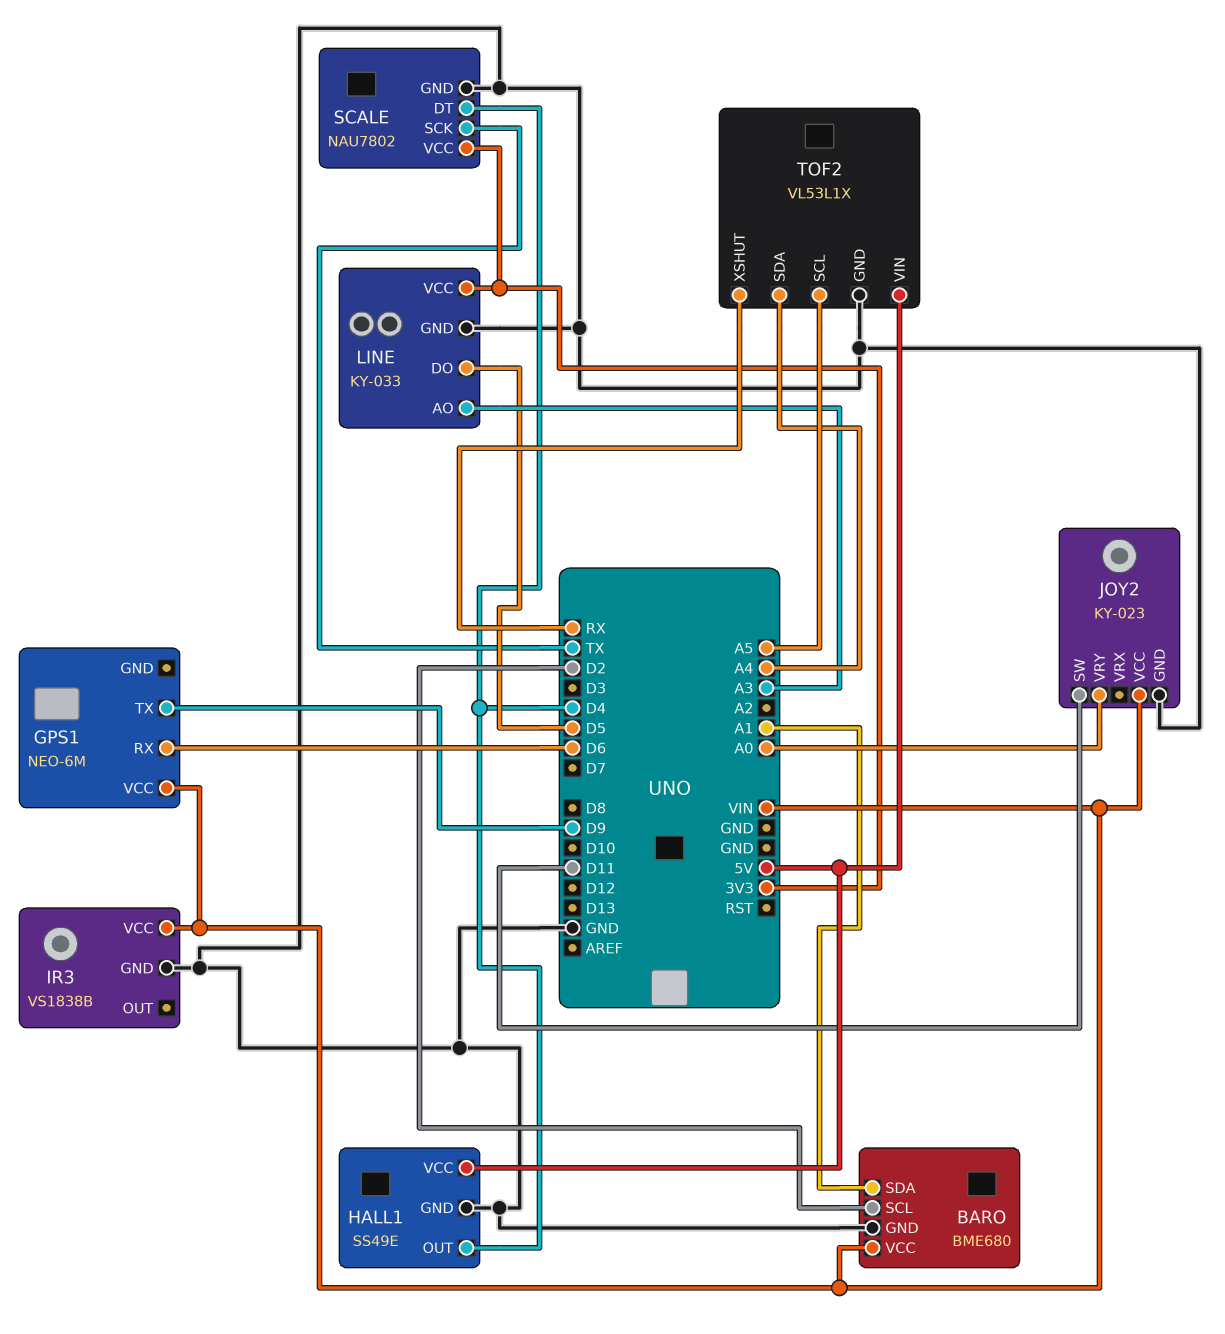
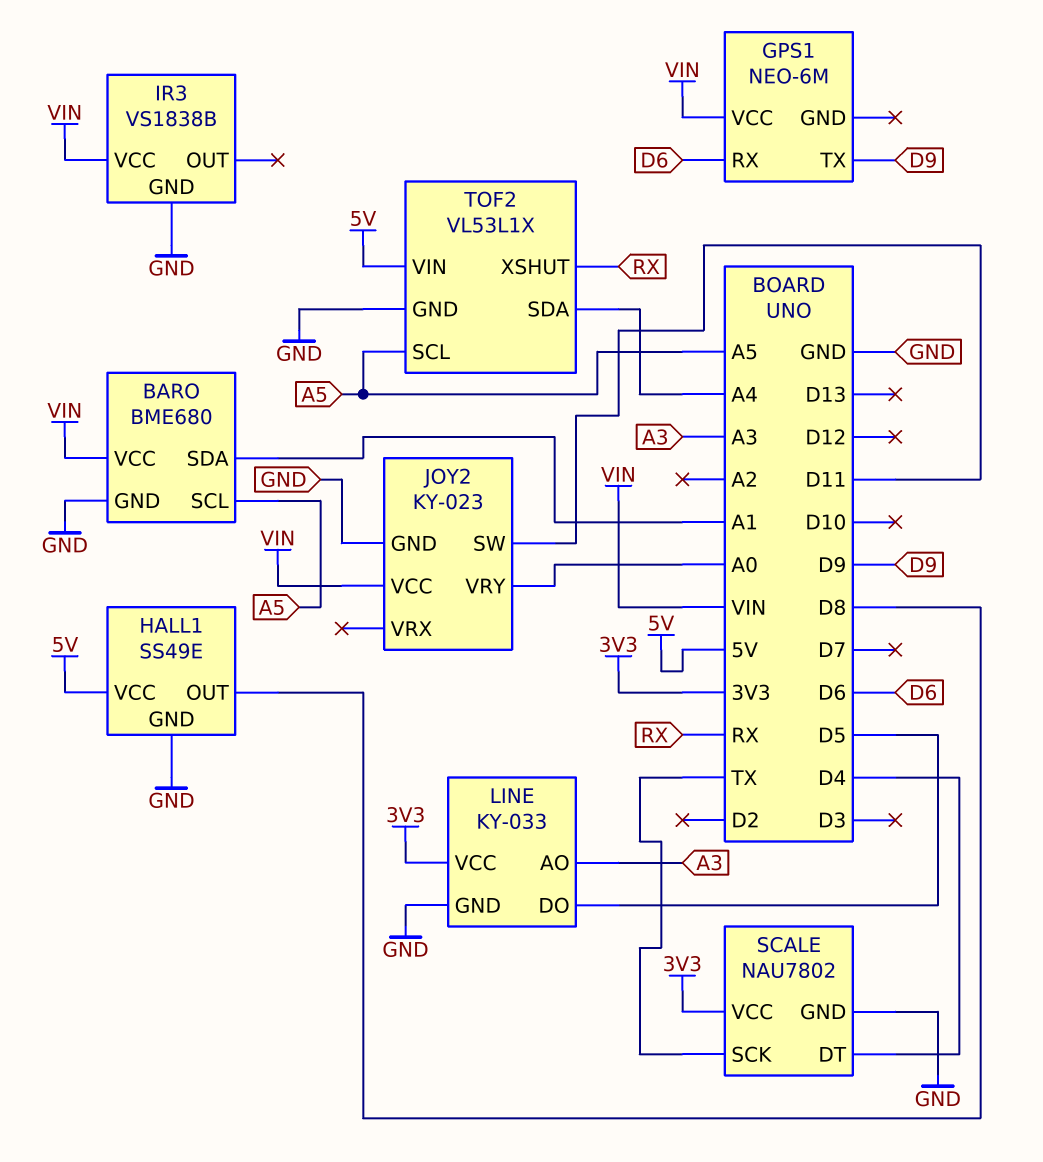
BARO pin SCL: D2 -> A5
HALL1 pin OUT: D4 -> D8

